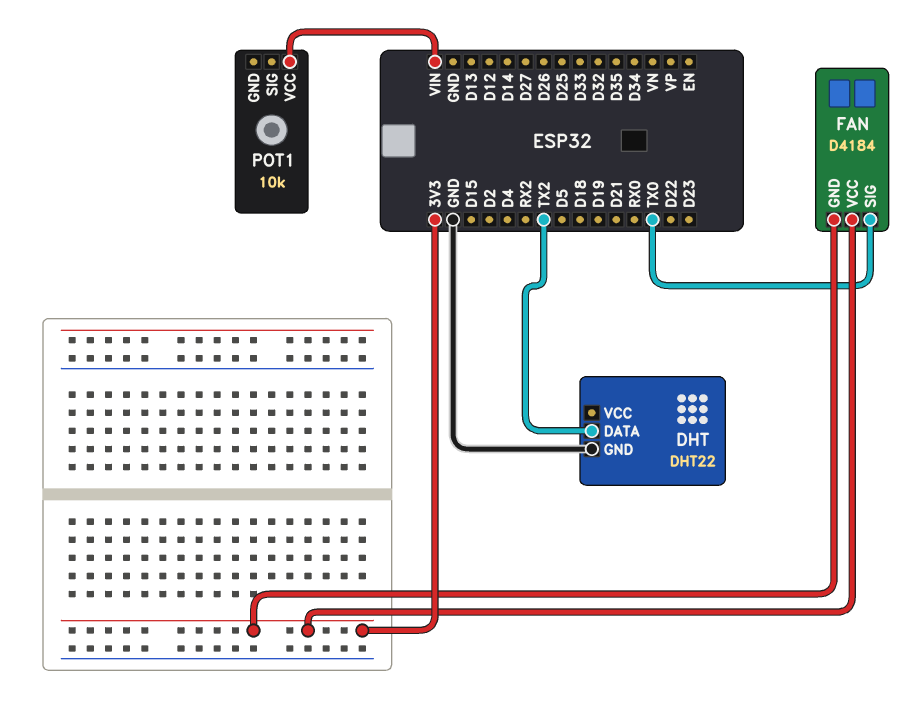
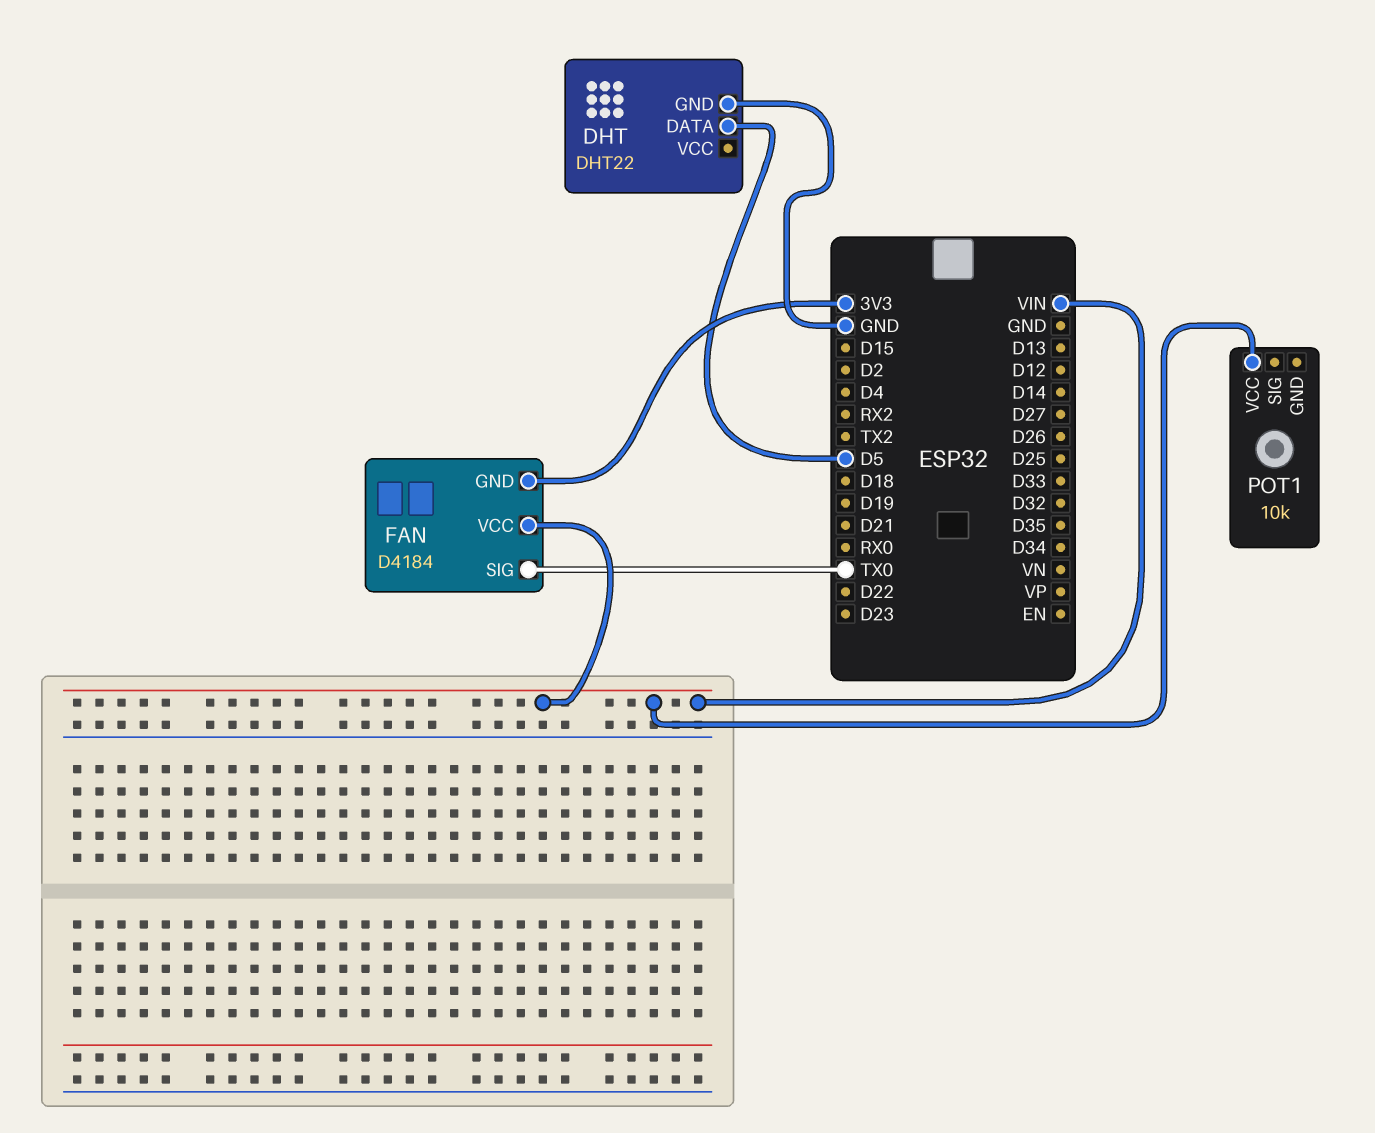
DHT pin DATA: TX2 -> D5
FAN pin VCC: 3V3 -> VIN

